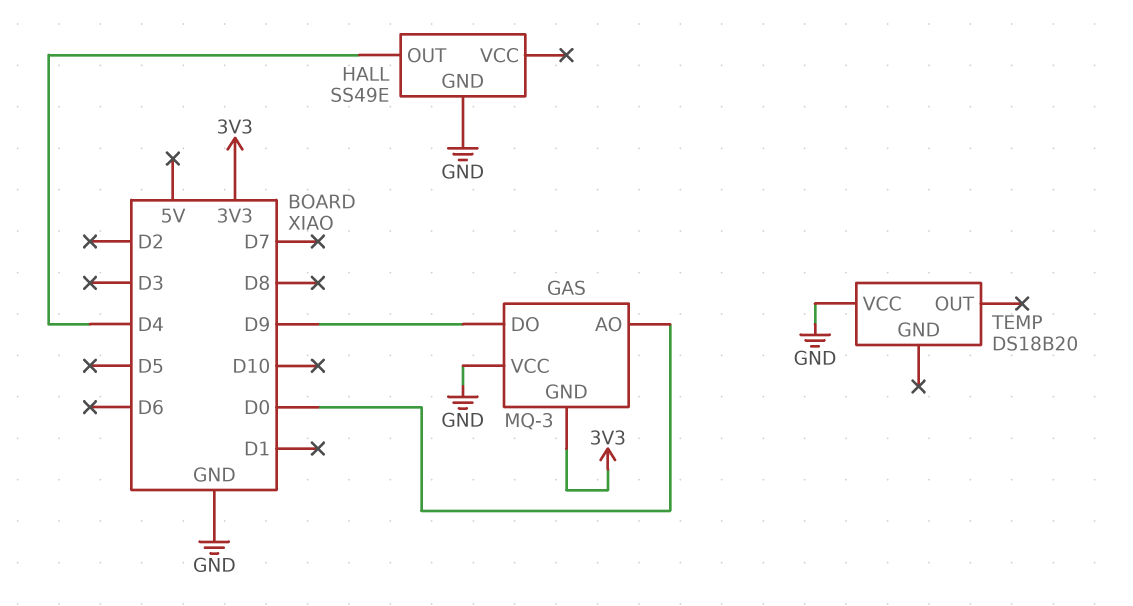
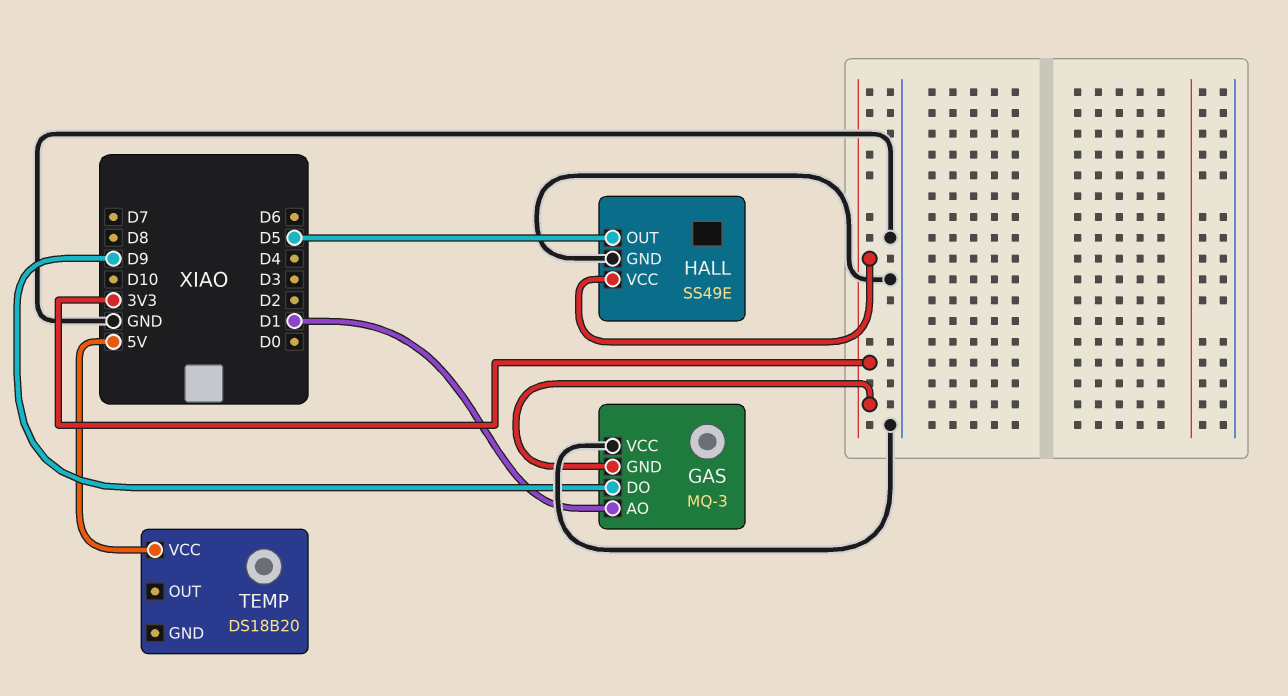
GAS pin AO: D0 -> D1
HALL pin OUT: D4 -> D5
HALL pin VCC: none -> 3V3
TEMP pin VCC: GND -> 5V

